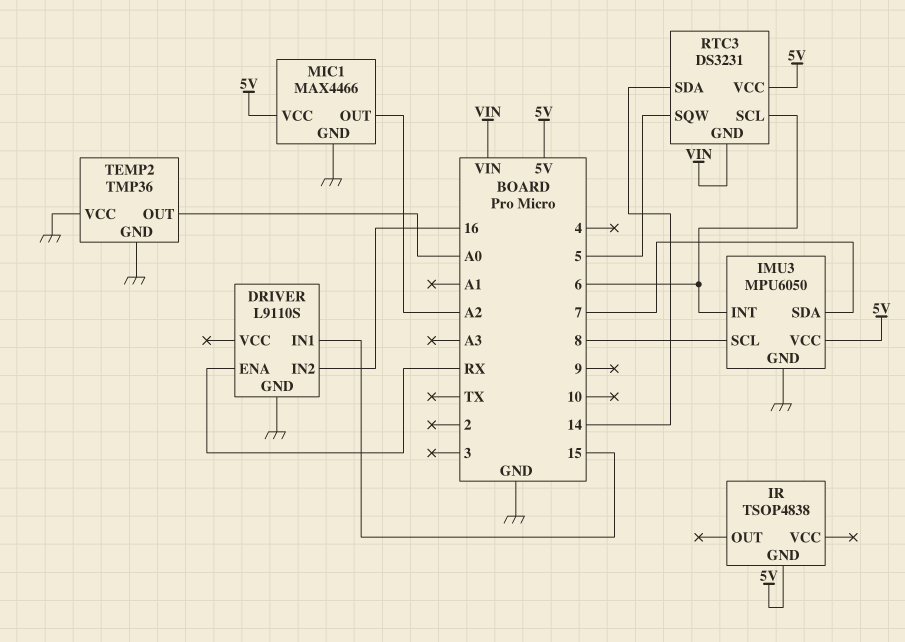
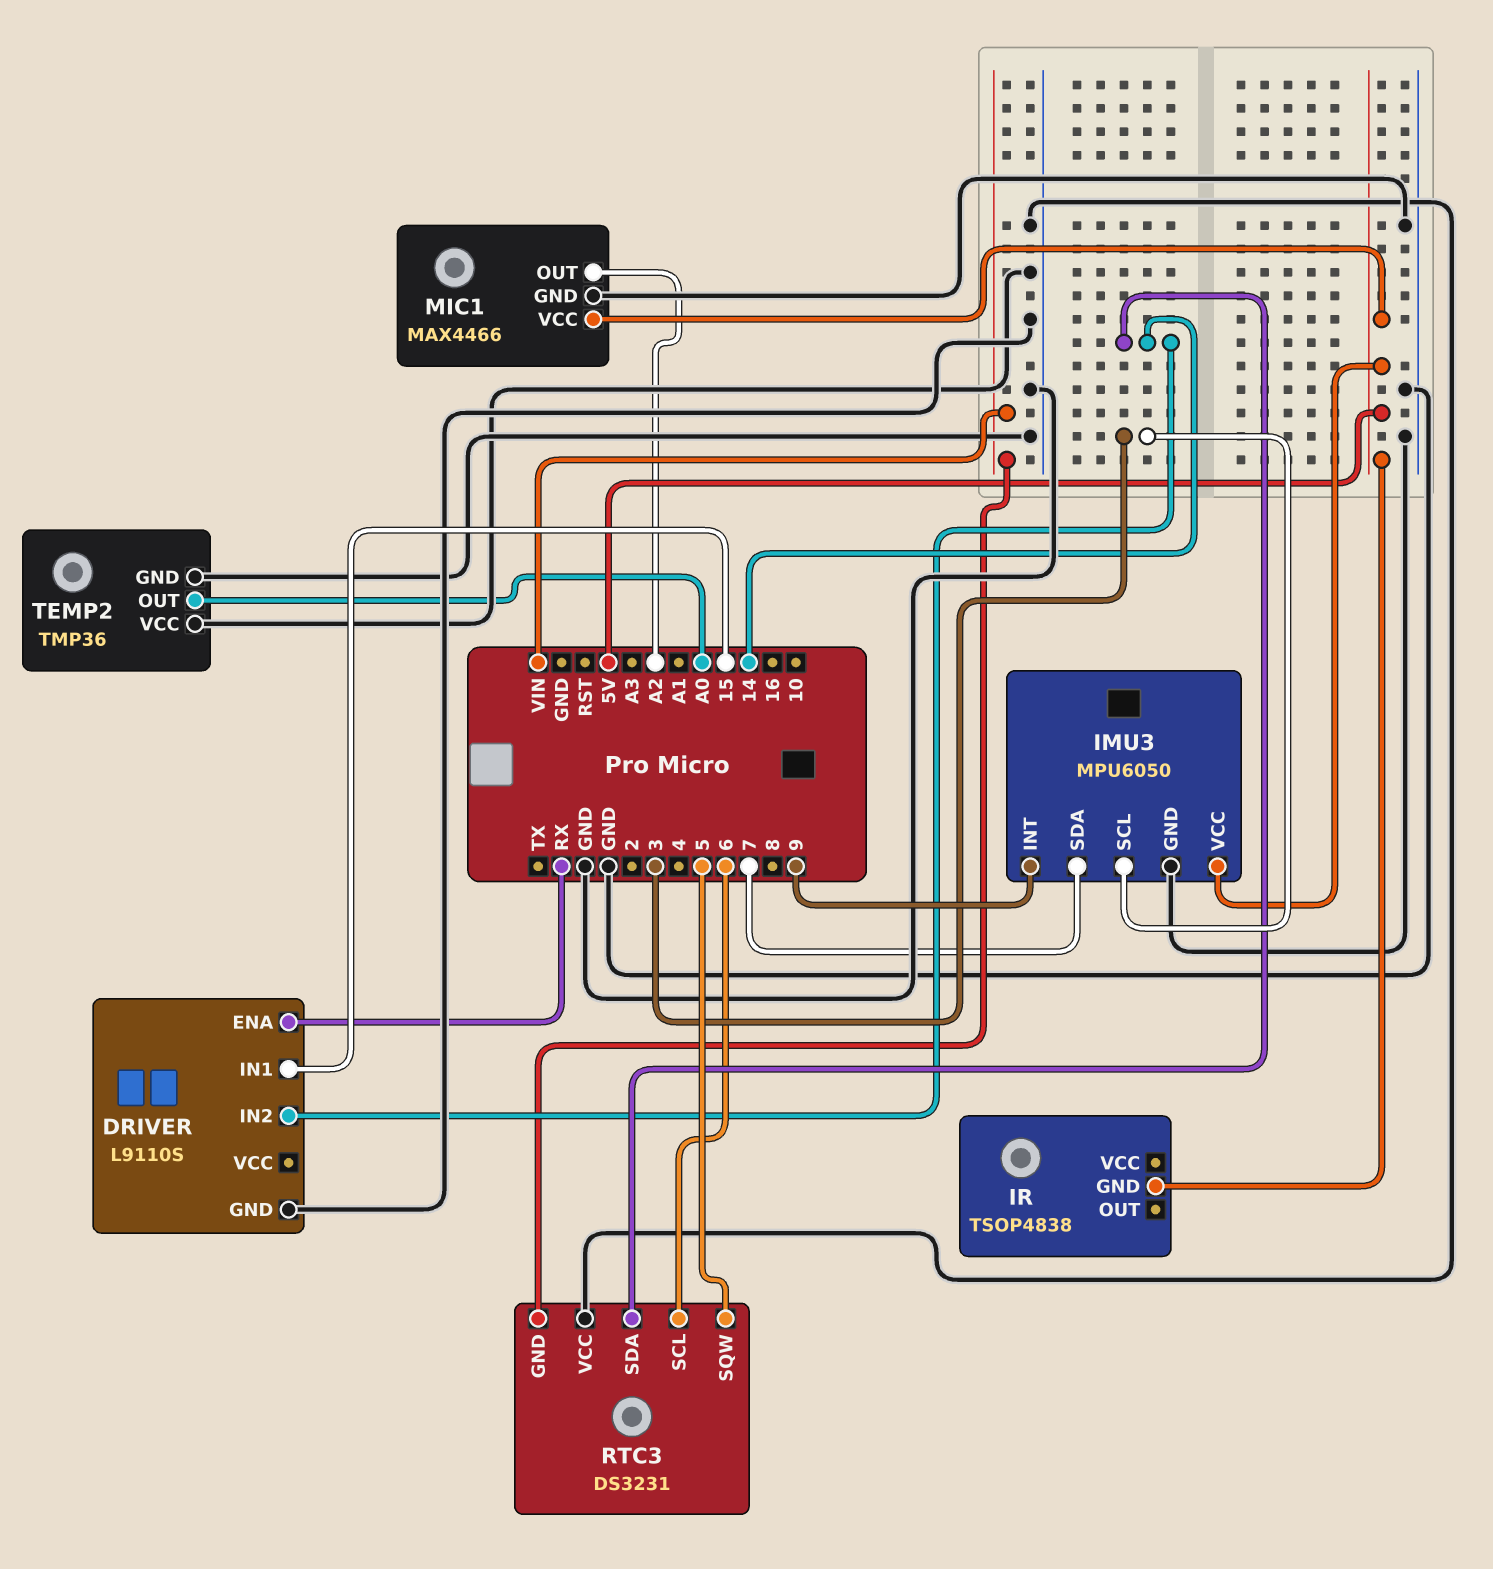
DRIVER pin IN2: 16 -> 14
IMU3 pin INT: 6 -> 9
IMU3 pin SCL: 8 -> 3
RTC3 pin VCC: 5V -> GND

